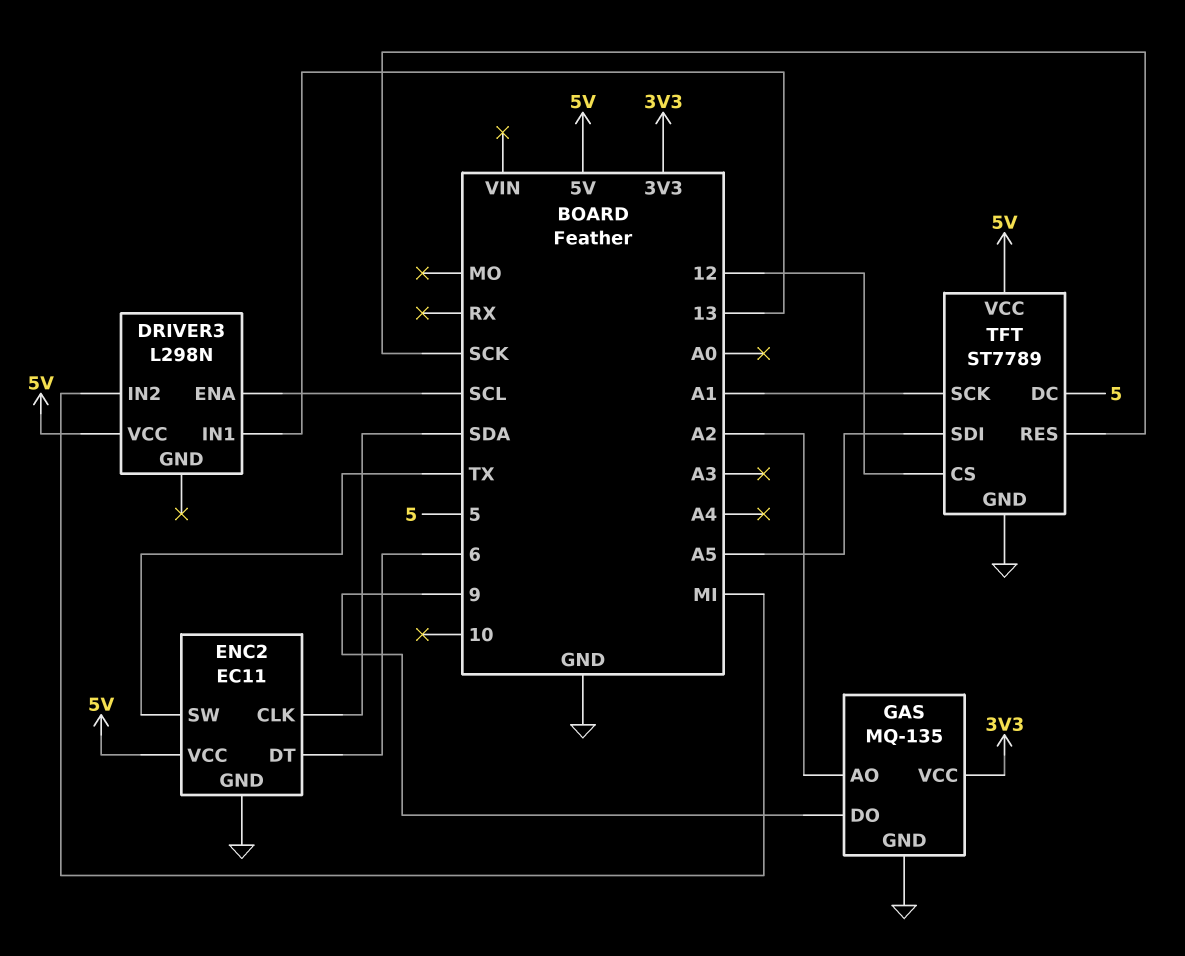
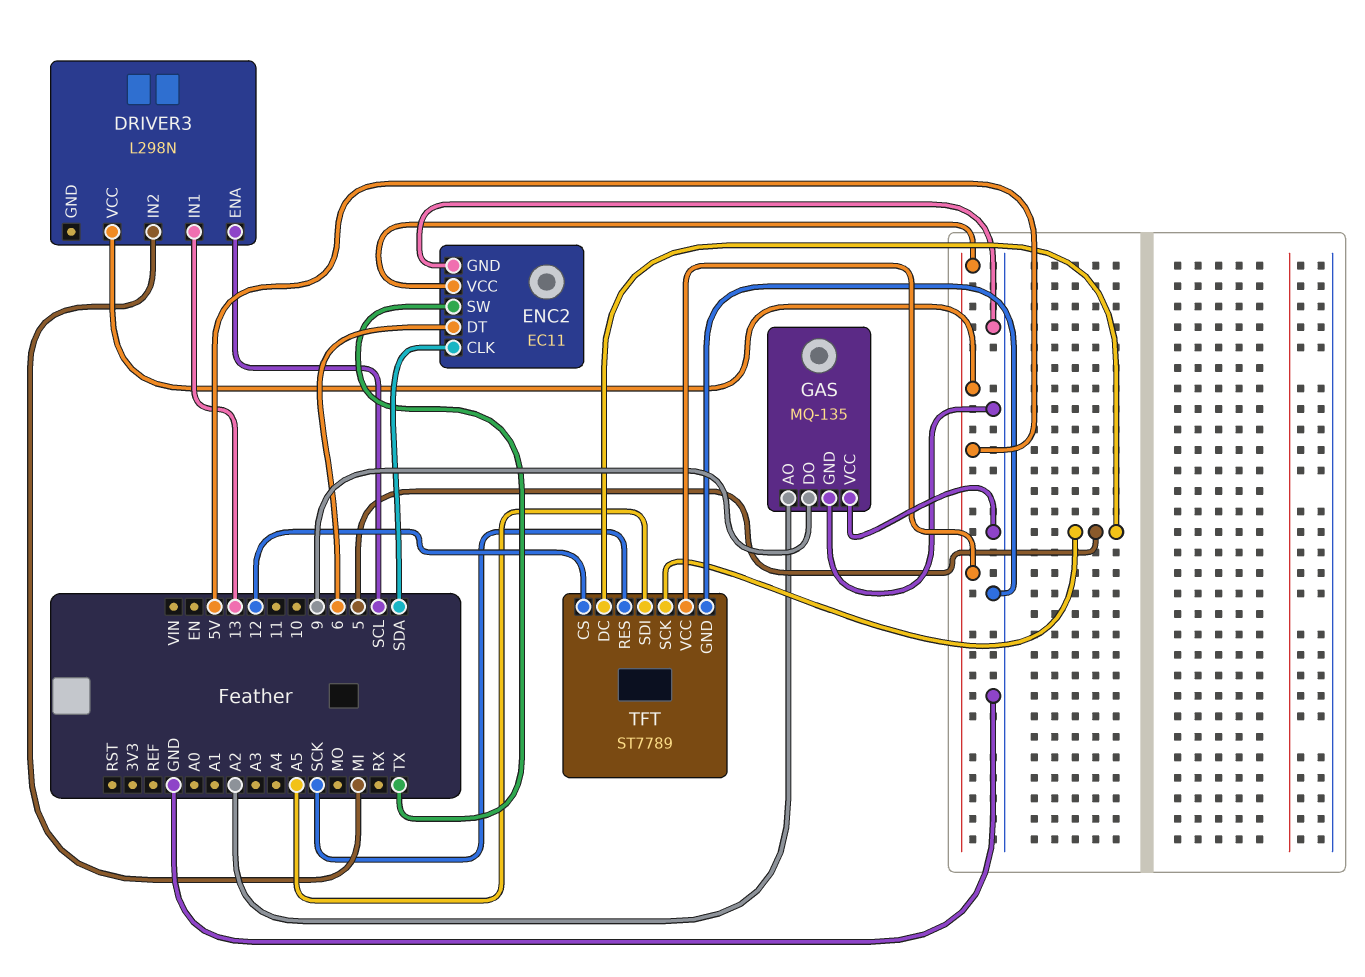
GAS pin VCC: 3V3 -> GND
TFT pin SCK: A1 -> 5

